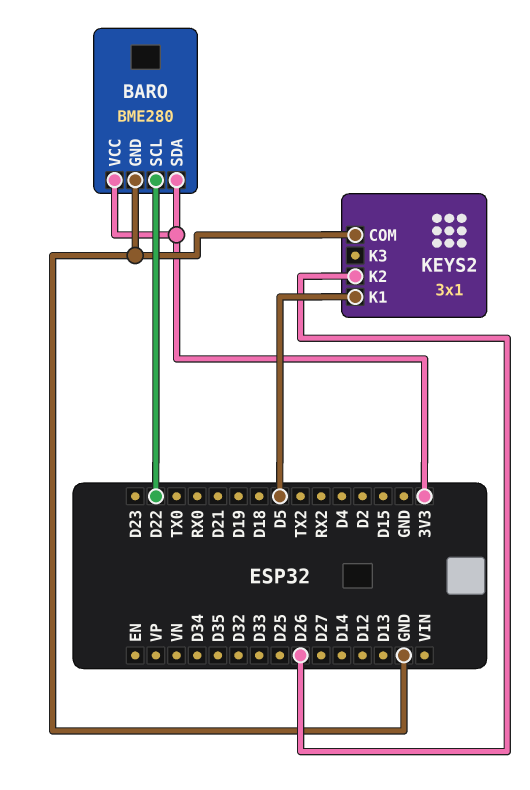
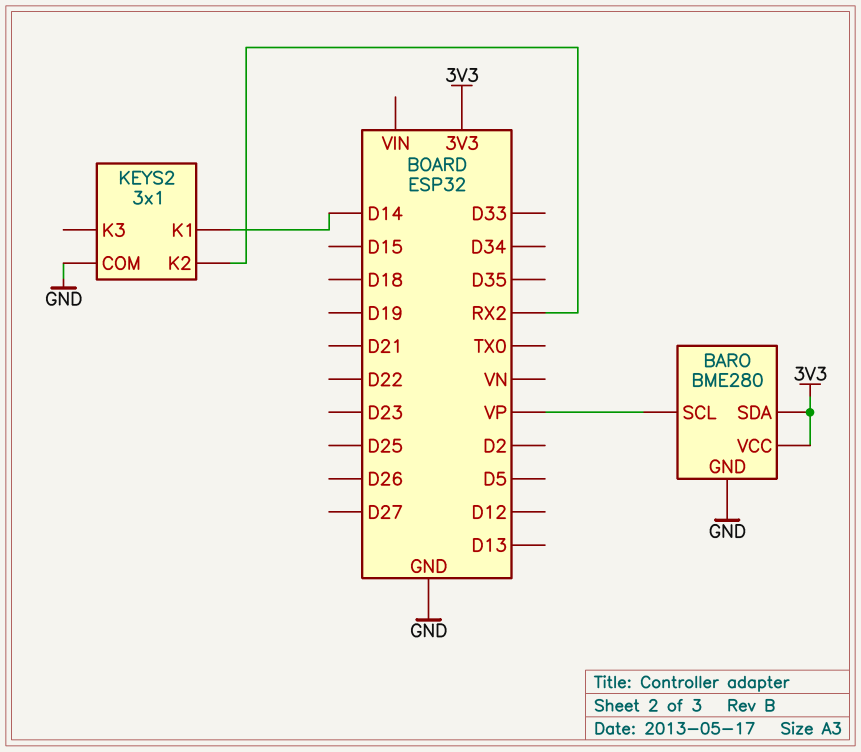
BARO pin SCL: D22 -> VP
KEYS2 pin K1: D5 -> D14
KEYS2 pin K2: D26 -> RX2

